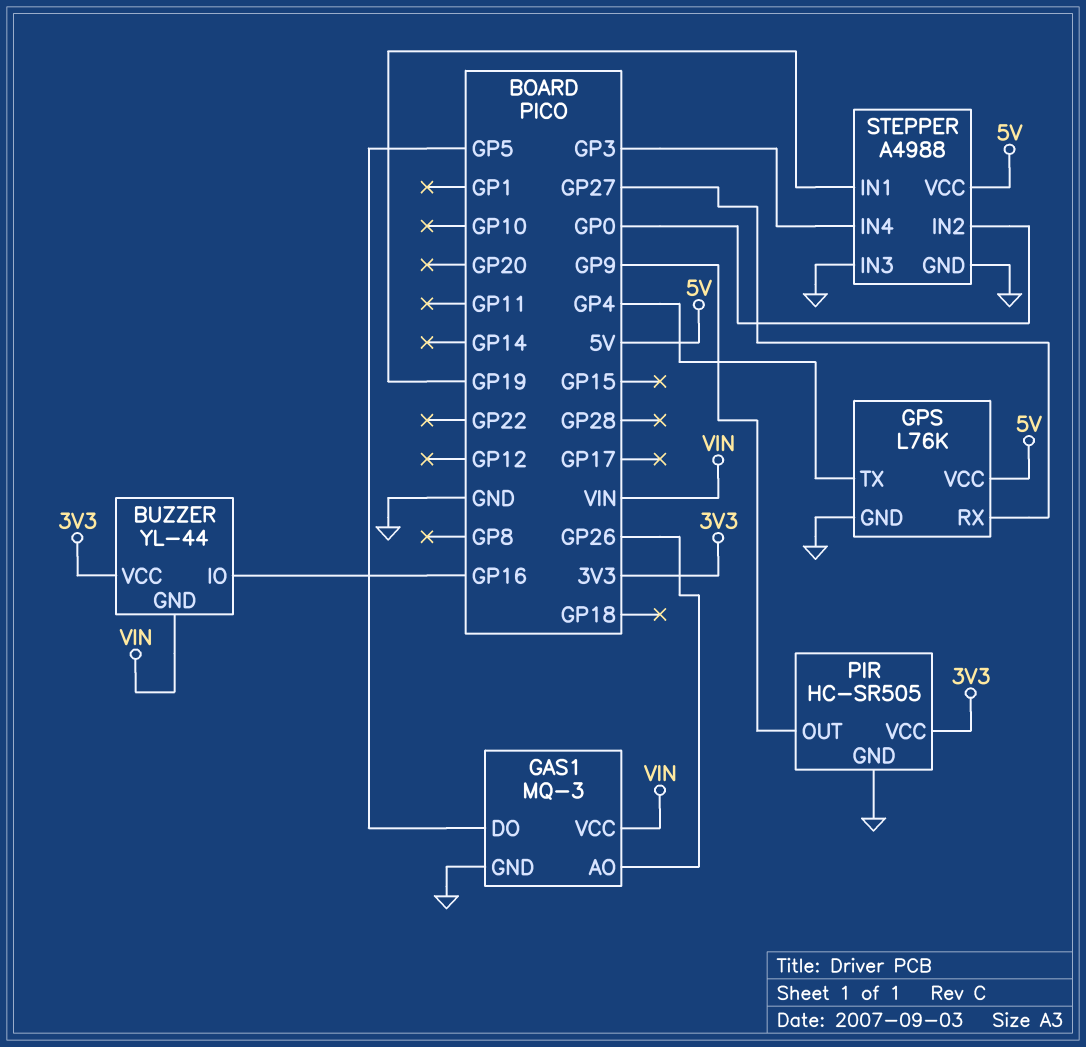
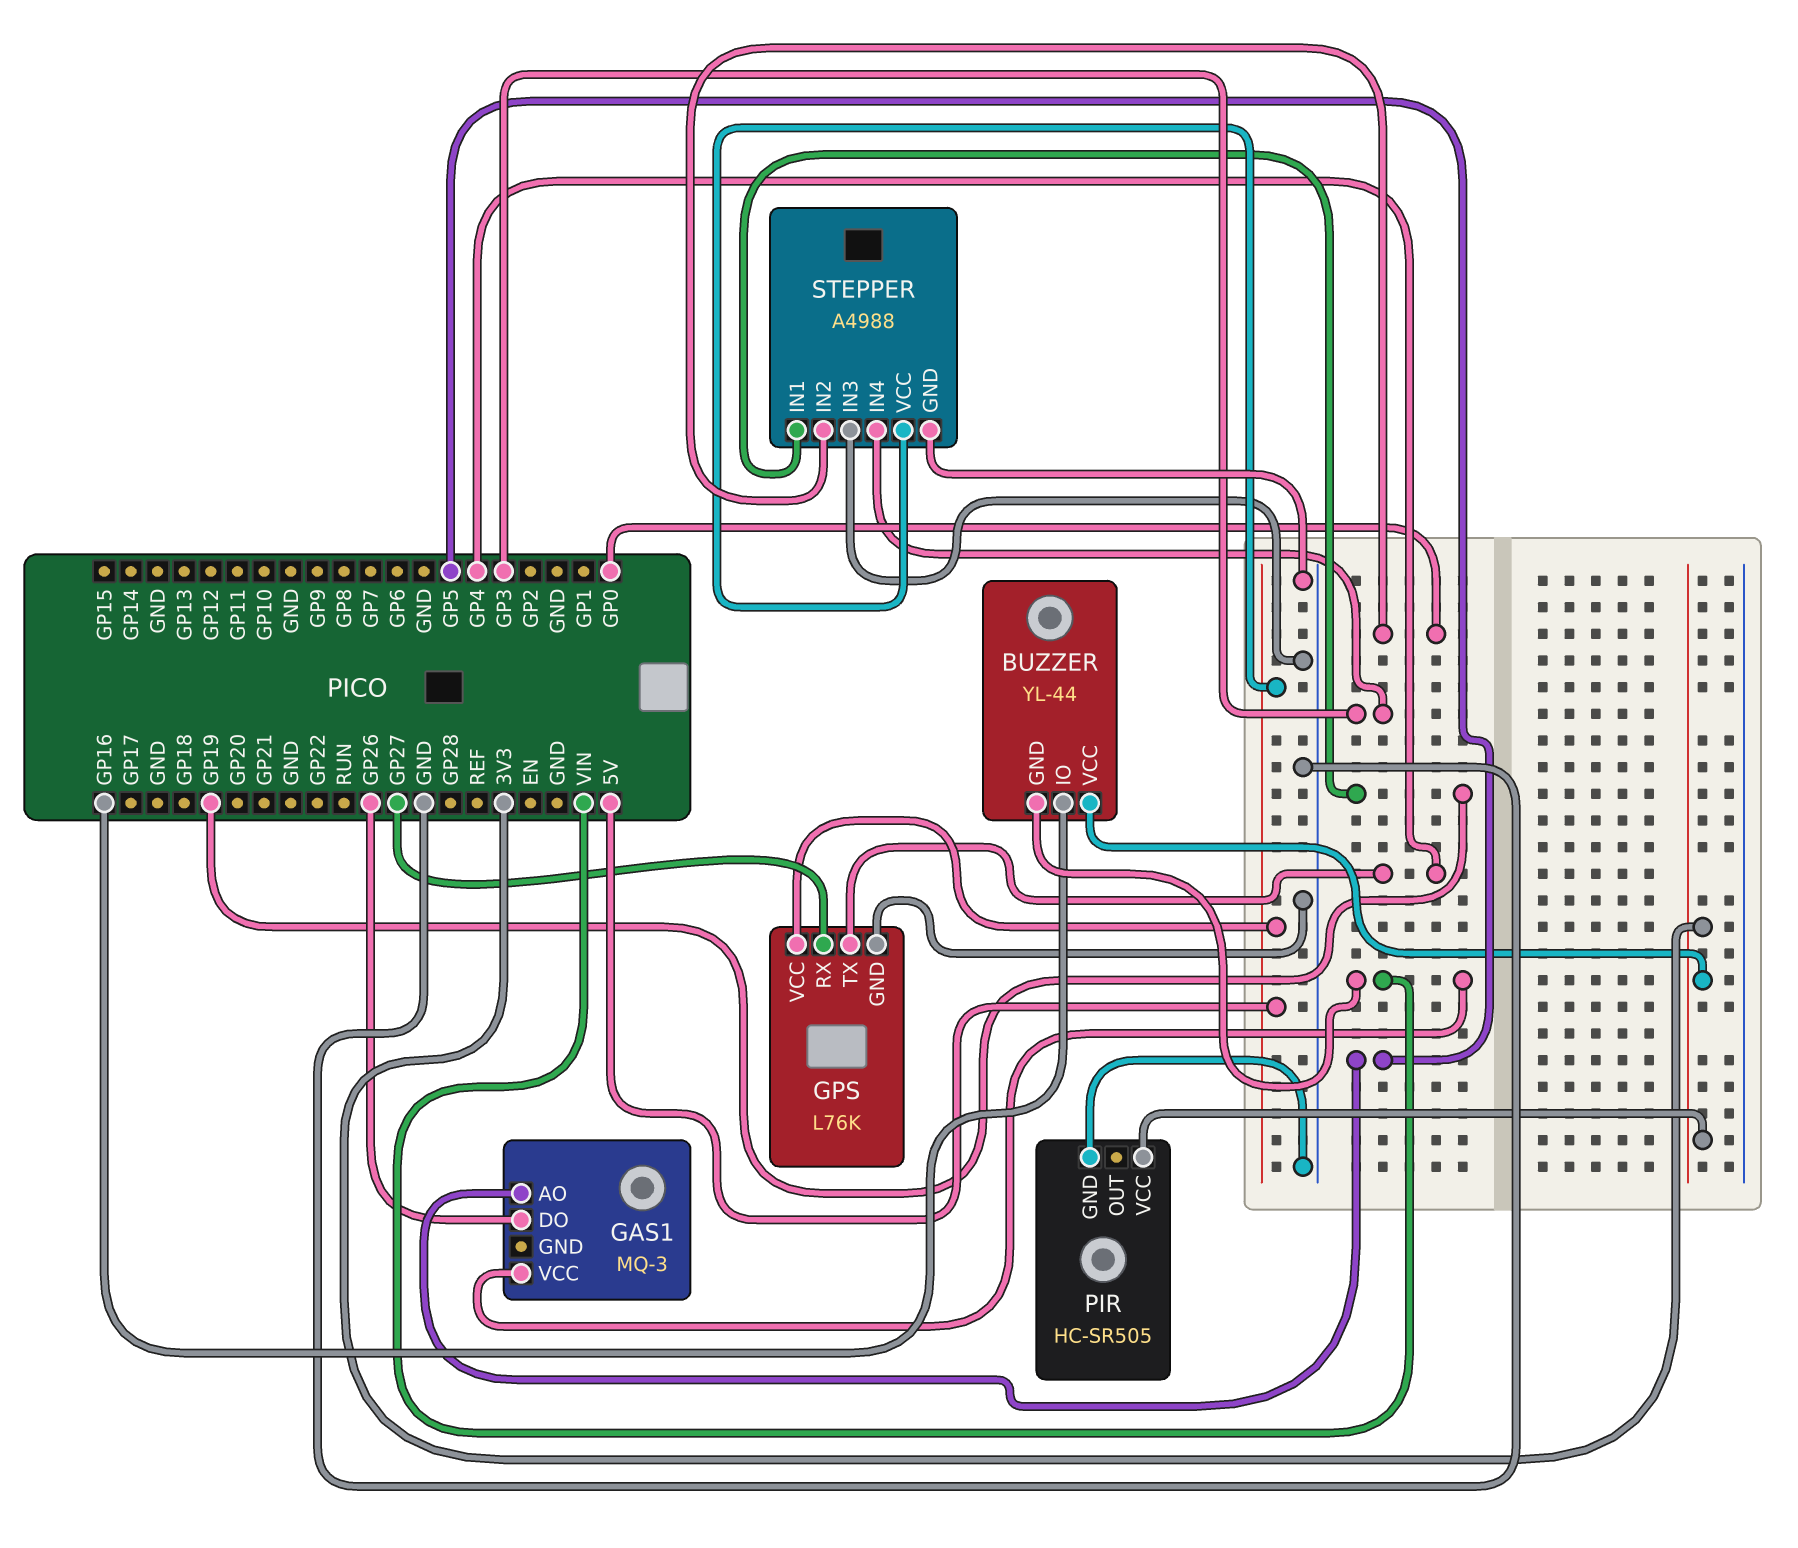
GAS1 pin AO: GP26 -> GP5
GAS1 pin DO: GP5 -> GP26
GAS1 pin GND: GND -> none
PIR pin OUT: GP9 -> none

